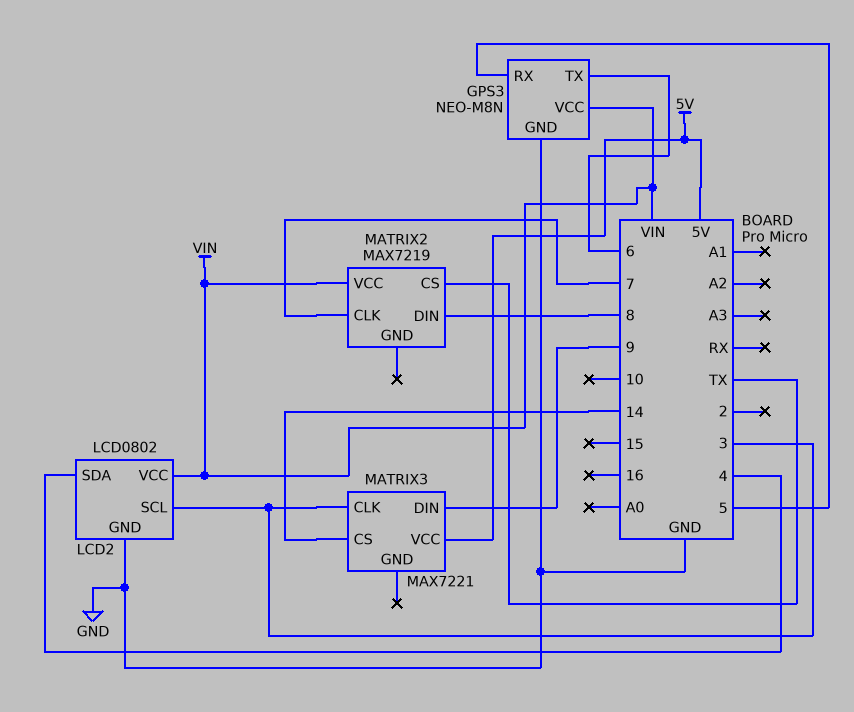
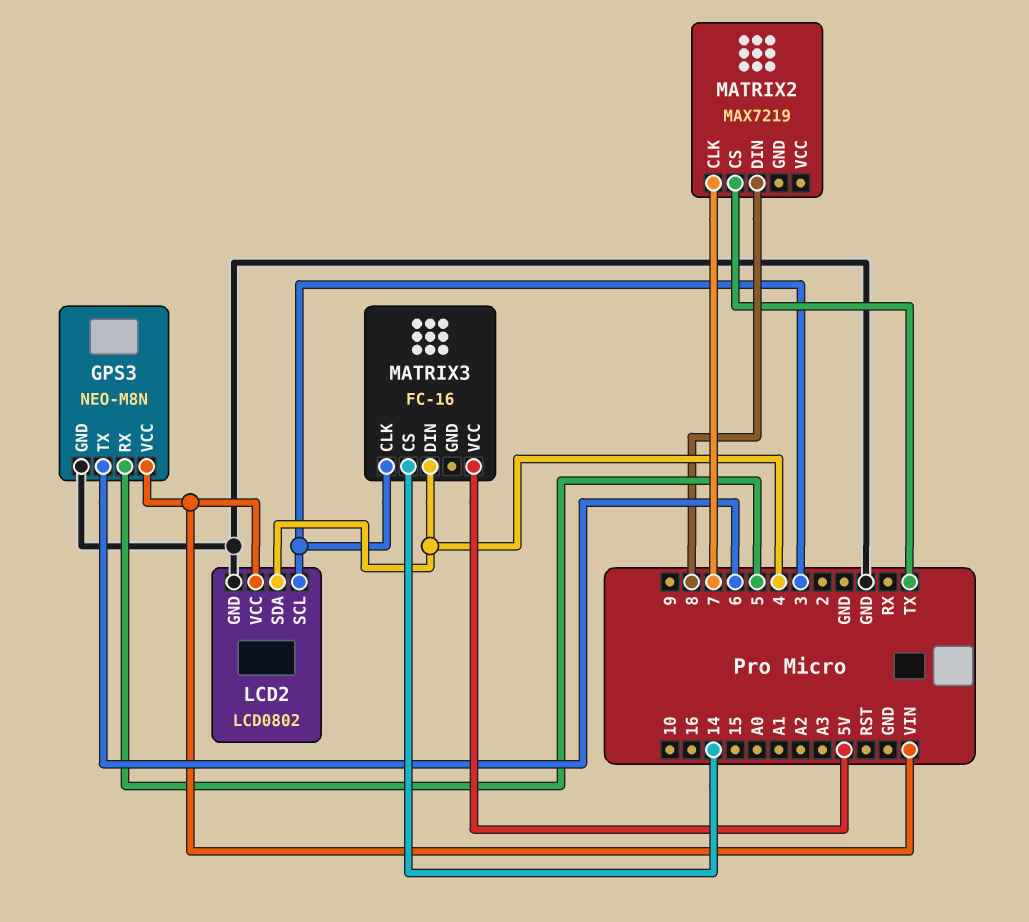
MATRIX2 pin VCC: VIN -> none
MATRIX3: MAX7221 -> FC-16
MATRIX3 pin DIN: 9 -> 4

